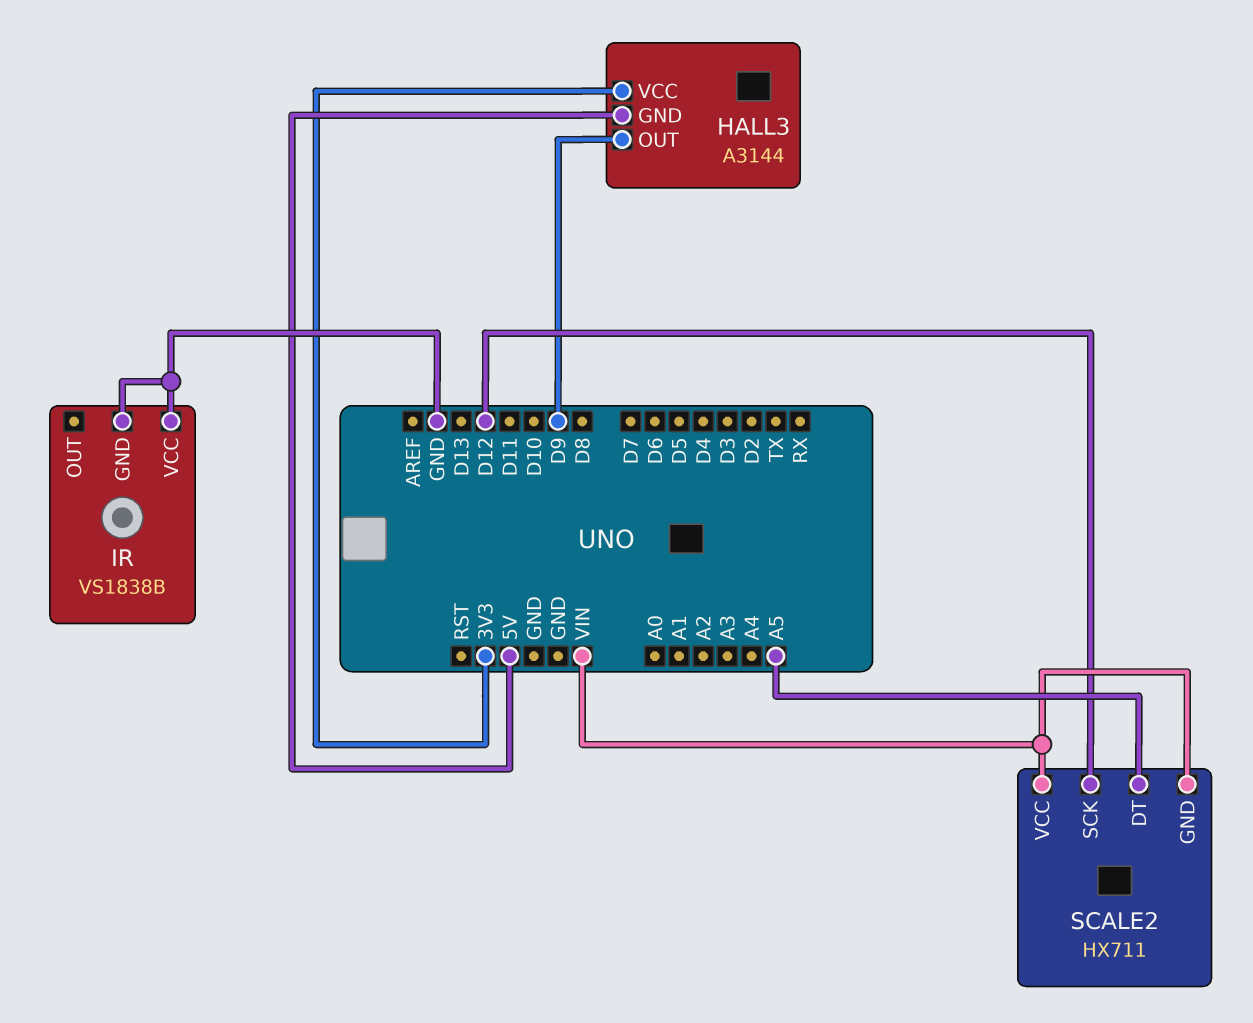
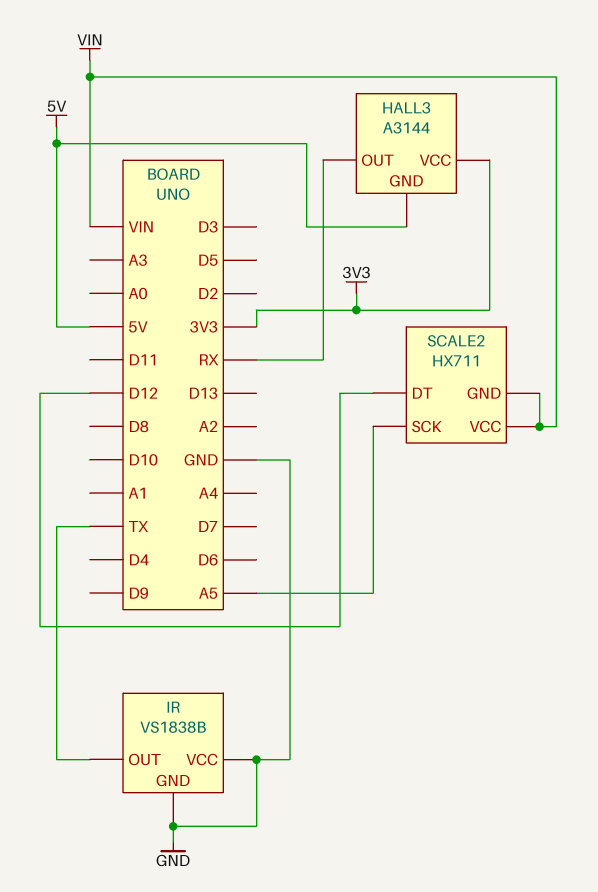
HALL3 pin OUT: D9 -> RX
IR pin OUT: none -> TX
SCALE2 pin DT: A5 -> D12
SCALE2 pin SCK: D12 -> A5

